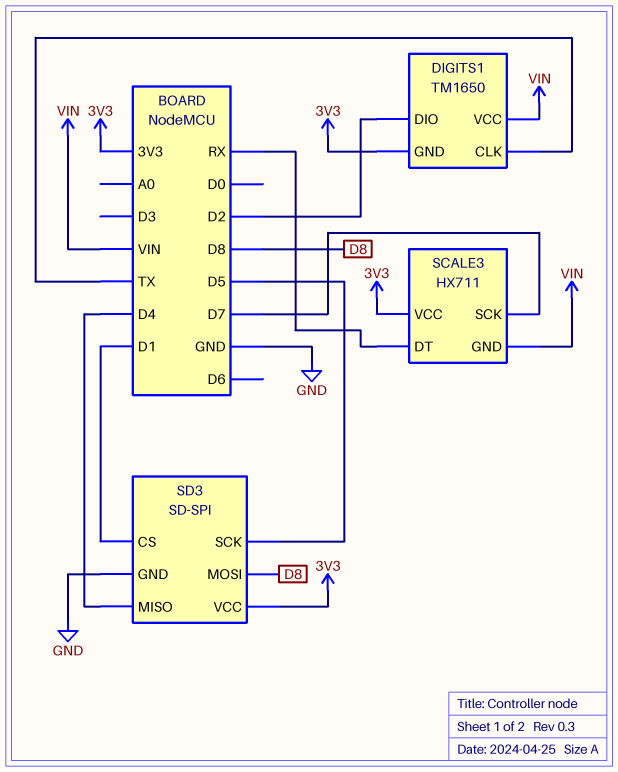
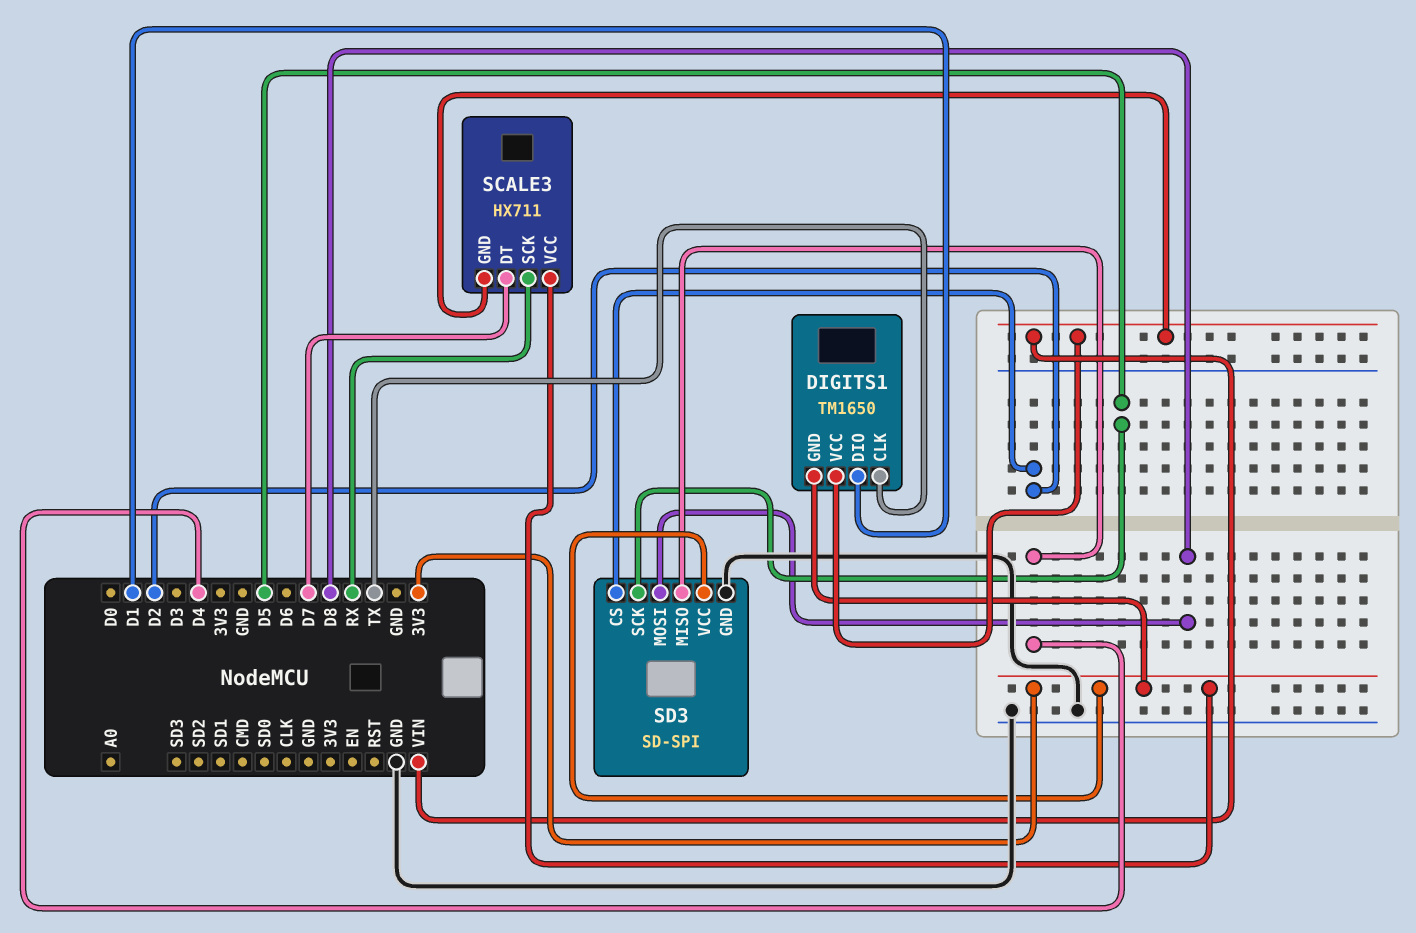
DIGITS1 pin DIO: D2 -> D1
SCALE3 pin DT: RX -> D7
SCALE3 pin SCK: D7 -> RX
SD3 pin CS: D1 -> D2

